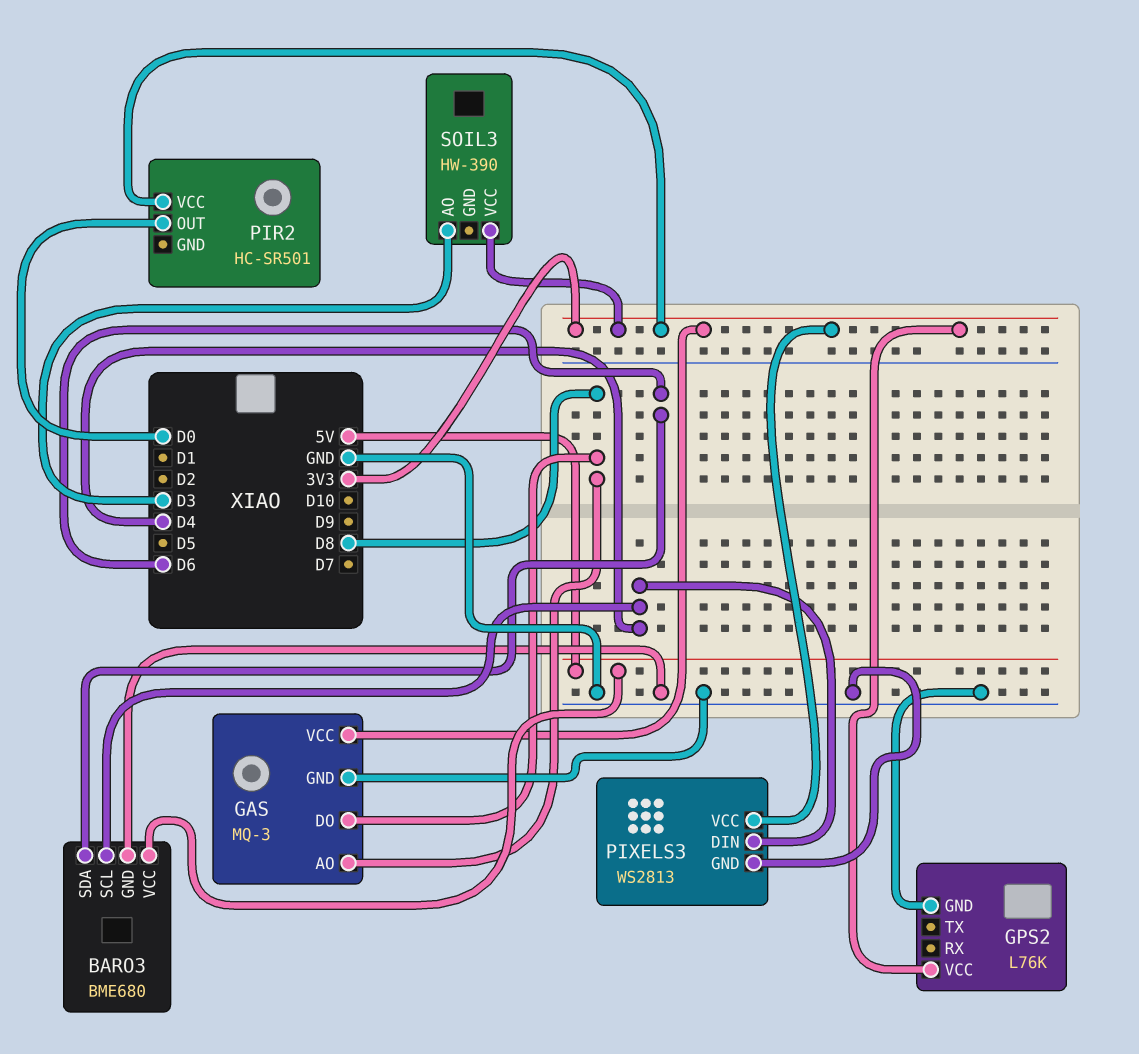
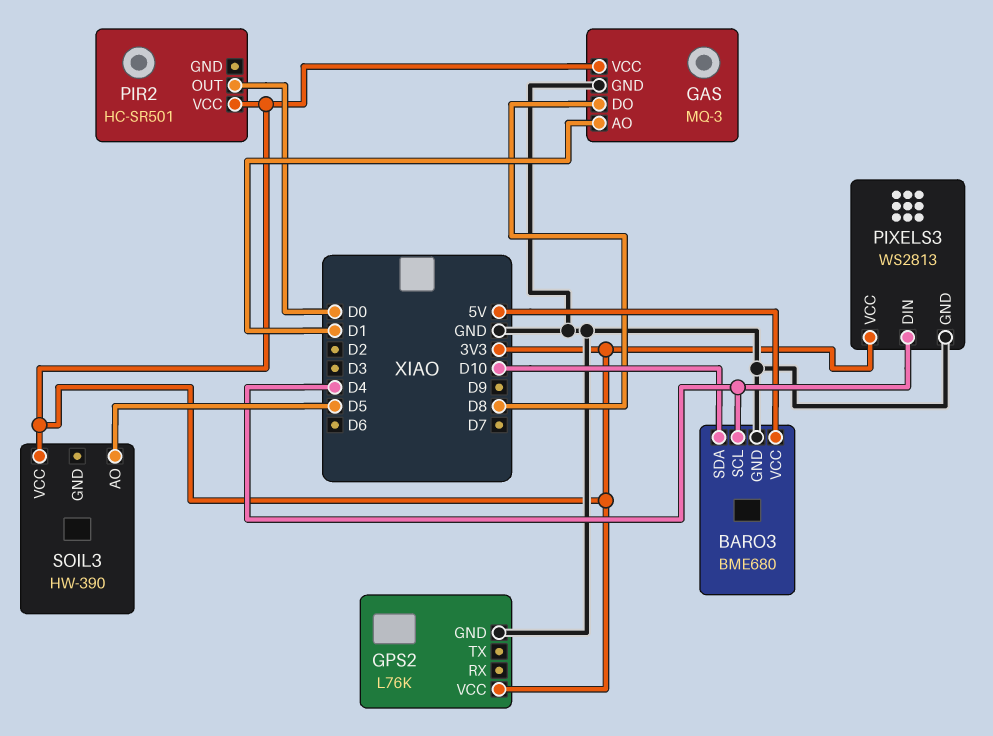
BARO3 pin SDA: D6 -> D10
GAS pin AO: D8 -> D1
SOIL3 pin AO: D3 -> D5

